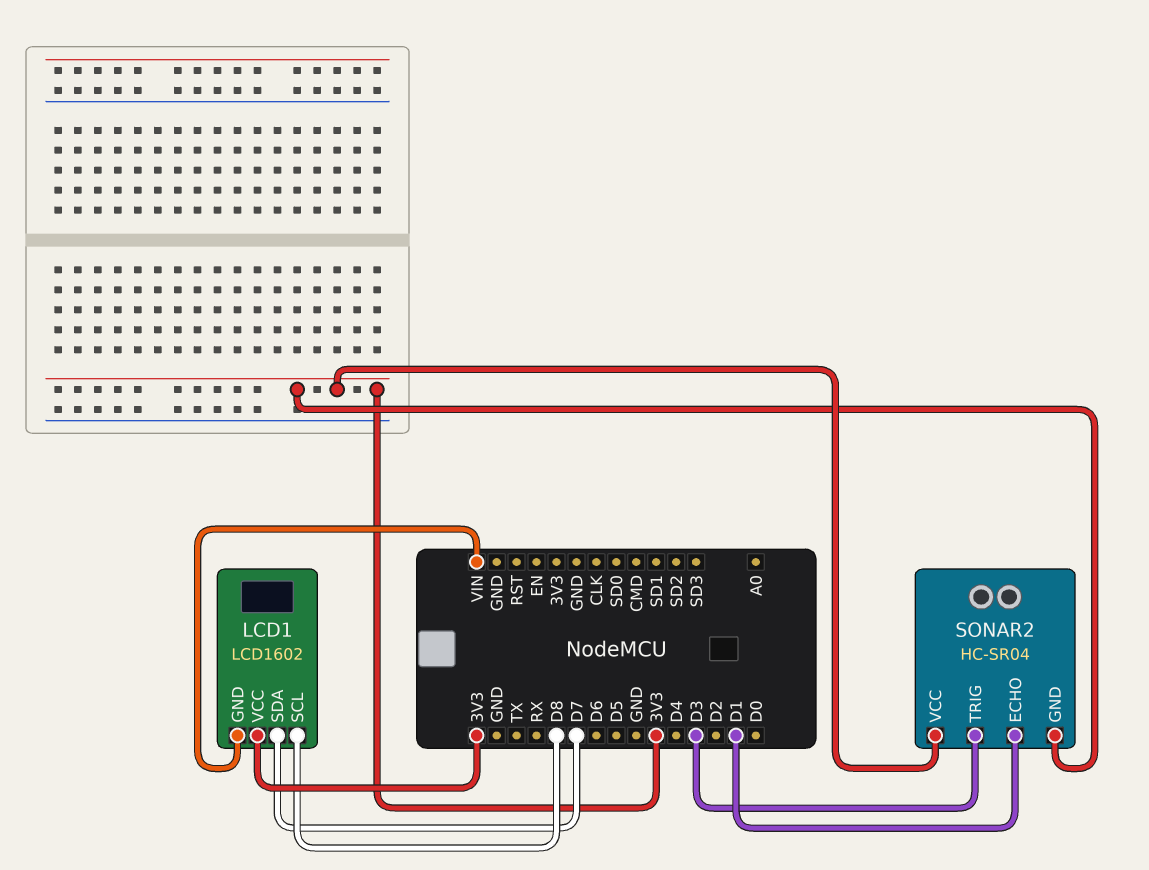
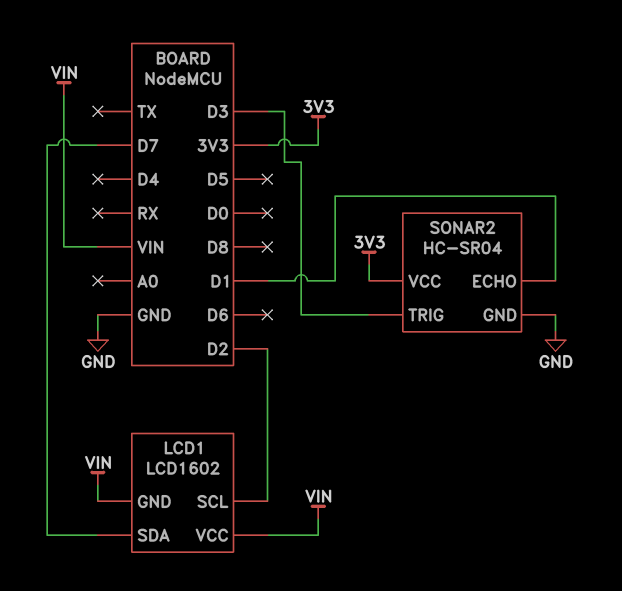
LCD1 pin SCL: D8 -> D2
LCD1 pin VCC: 3V3 -> VIN
SONAR2 pin GND: 3V3 -> GND

